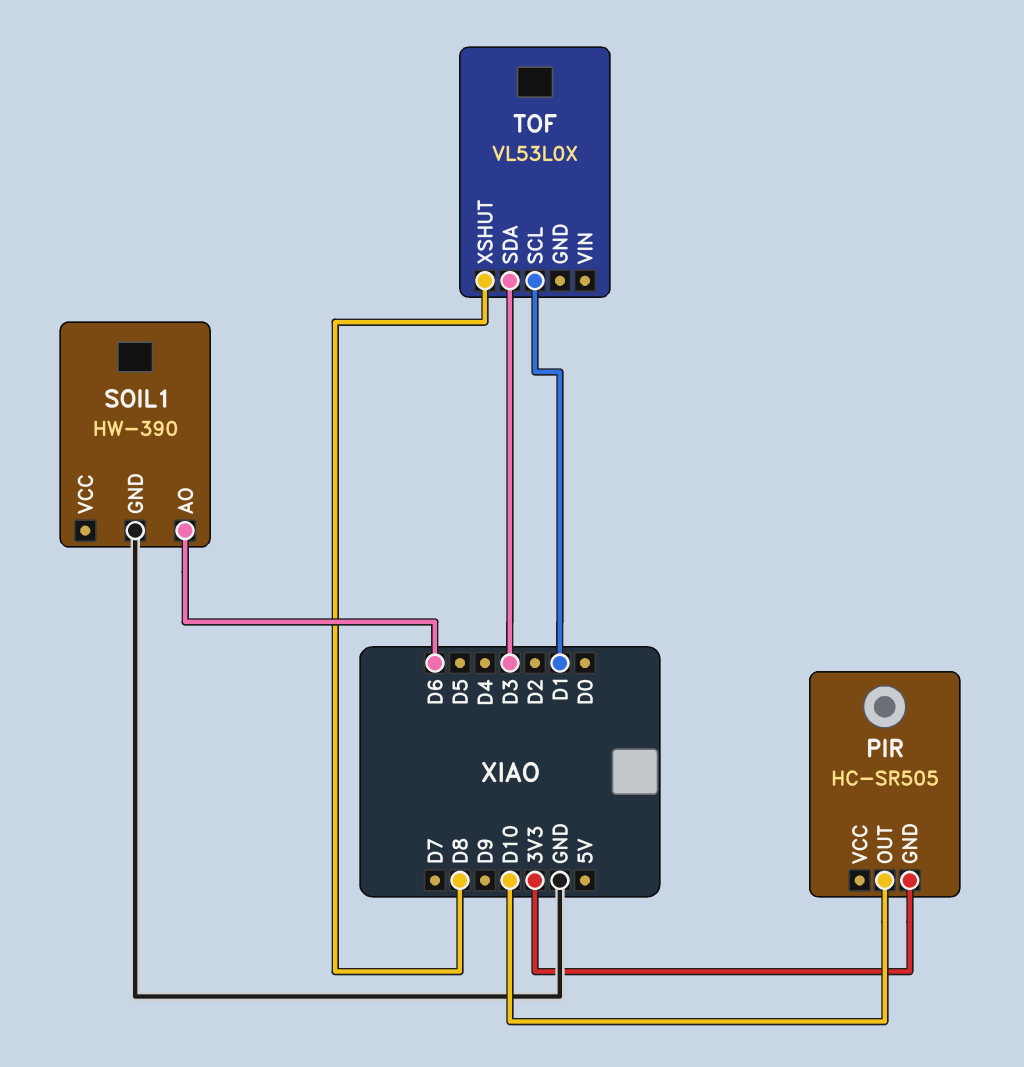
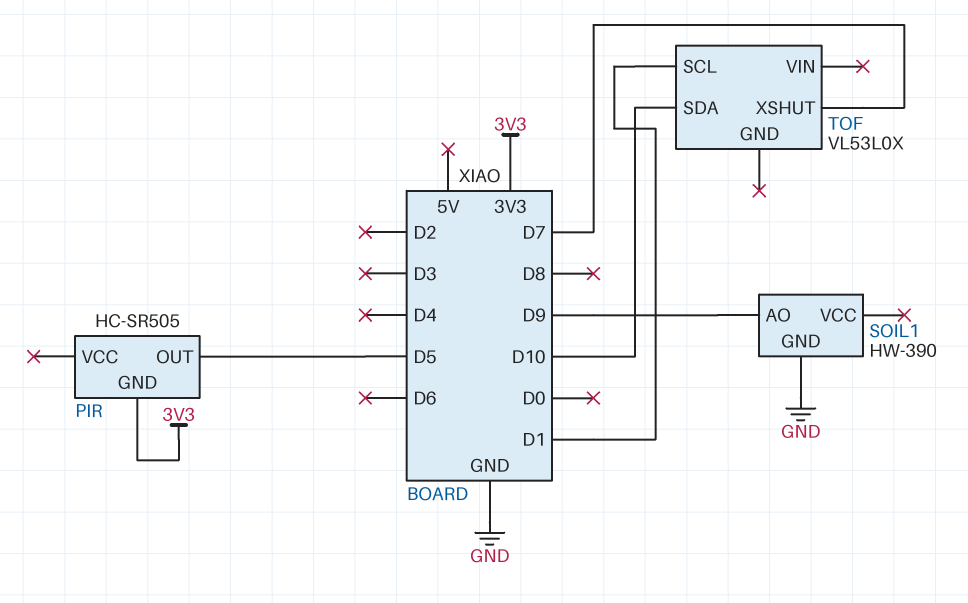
PIR pin OUT: D10 -> D5
SOIL1 pin AO: D6 -> D9
TOF pin SDA: D3 -> D10
TOF pin XSHUT: D8 -> D7

